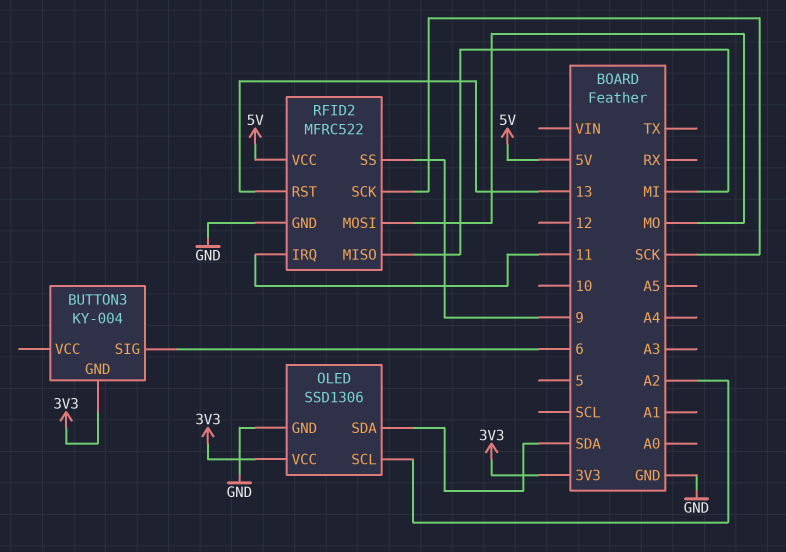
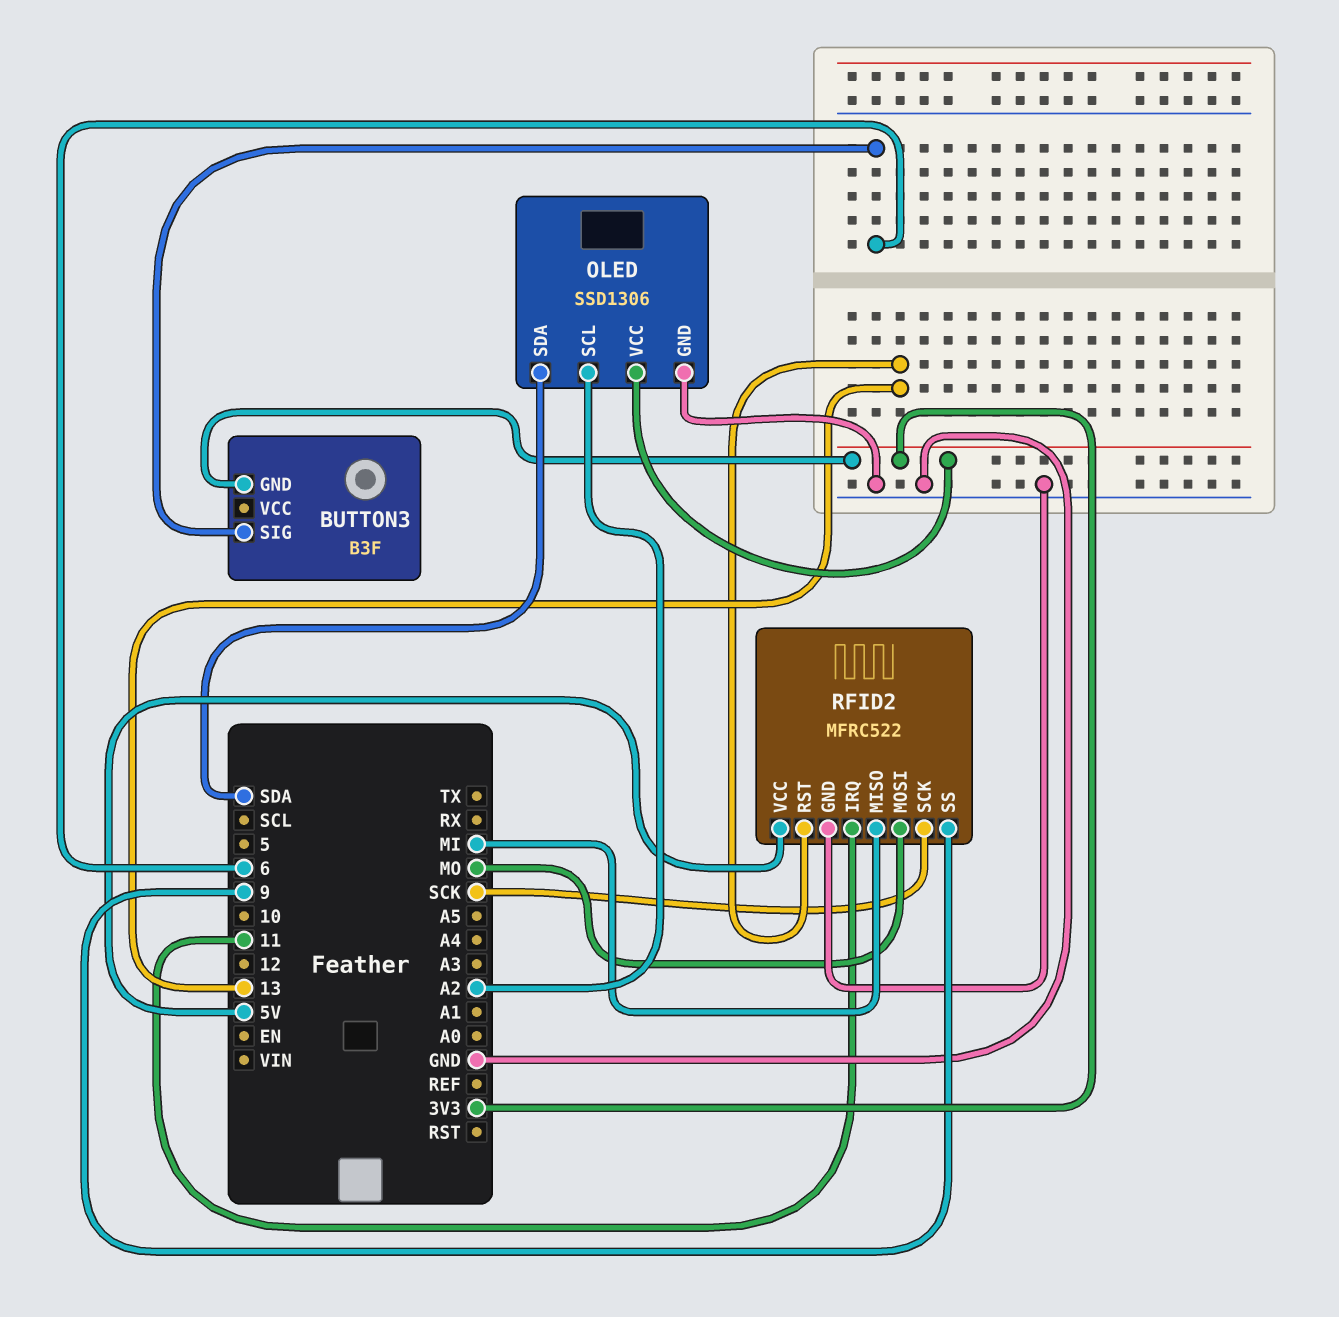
BUTTON3: KY-004 -> B3F

